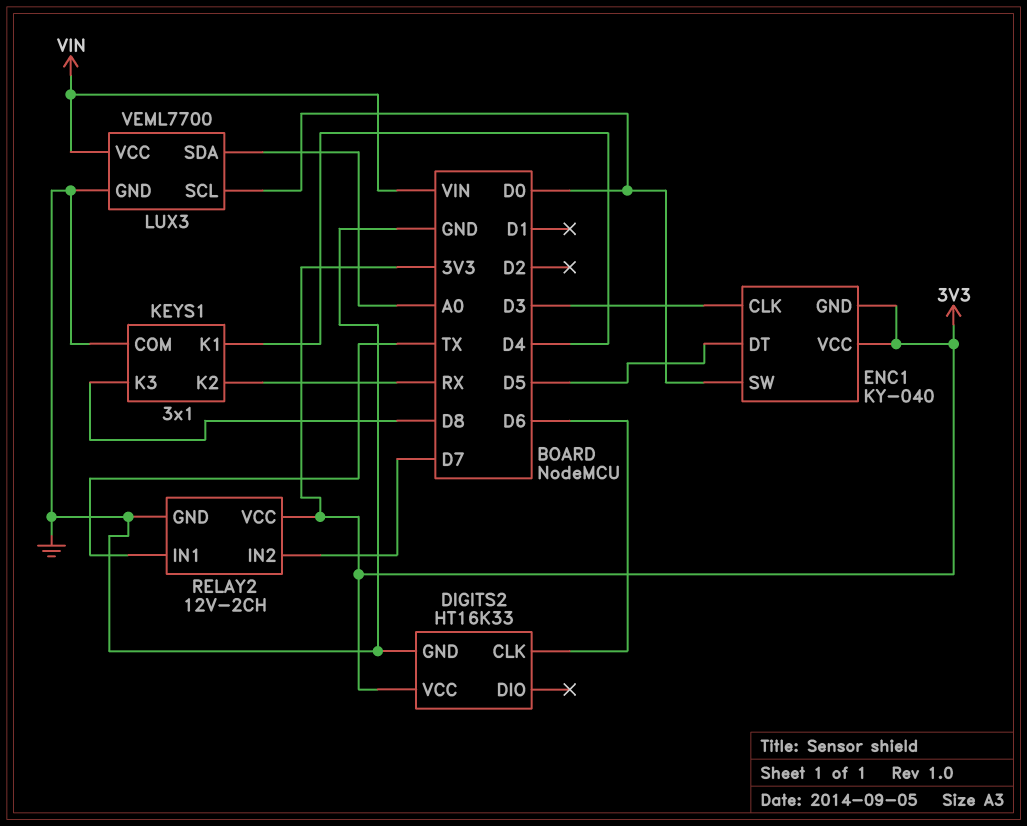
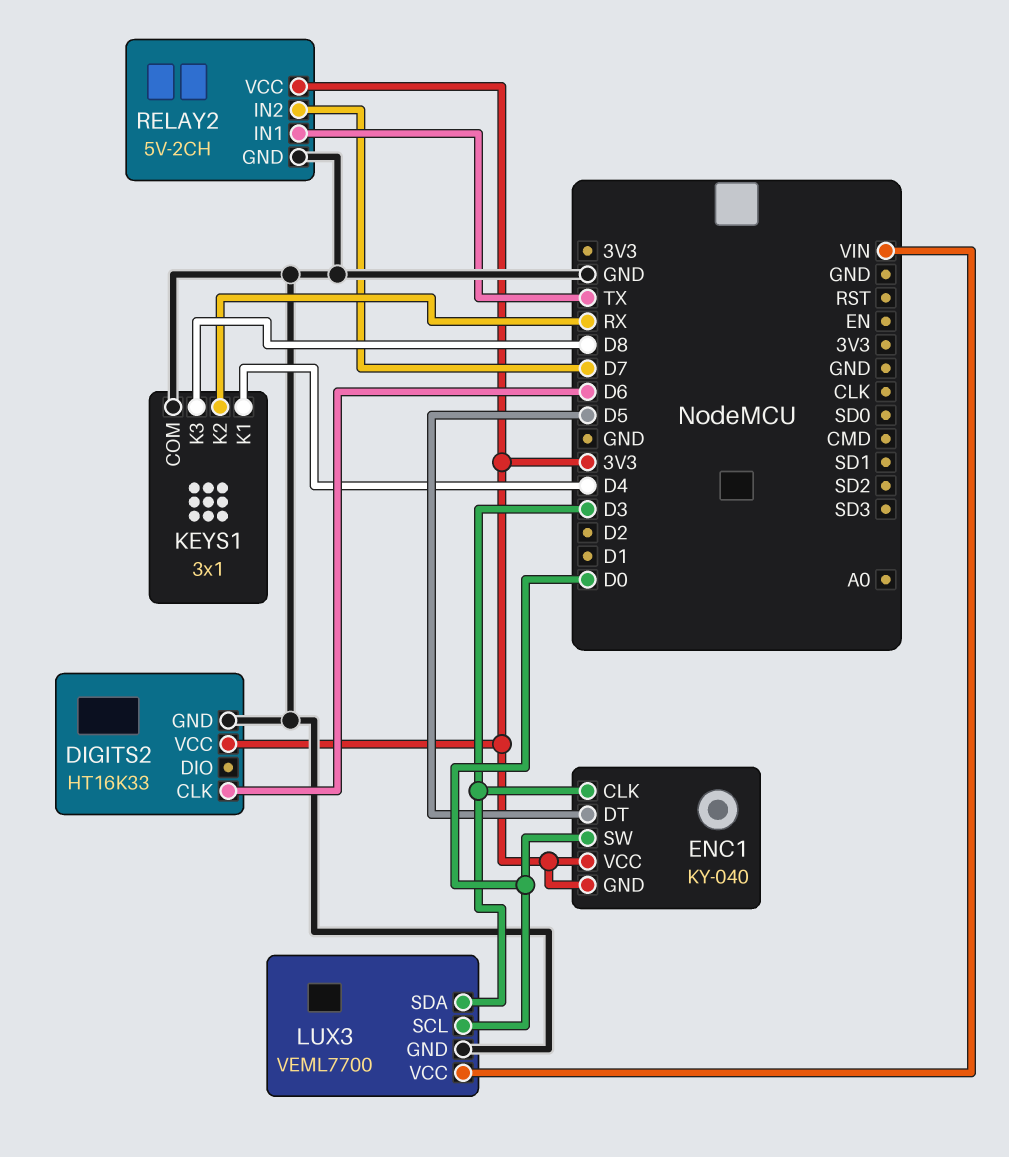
LUX3 pin SDA: A0 -> D3
RELAY2: 12V-2CH -> 5V-2CH

